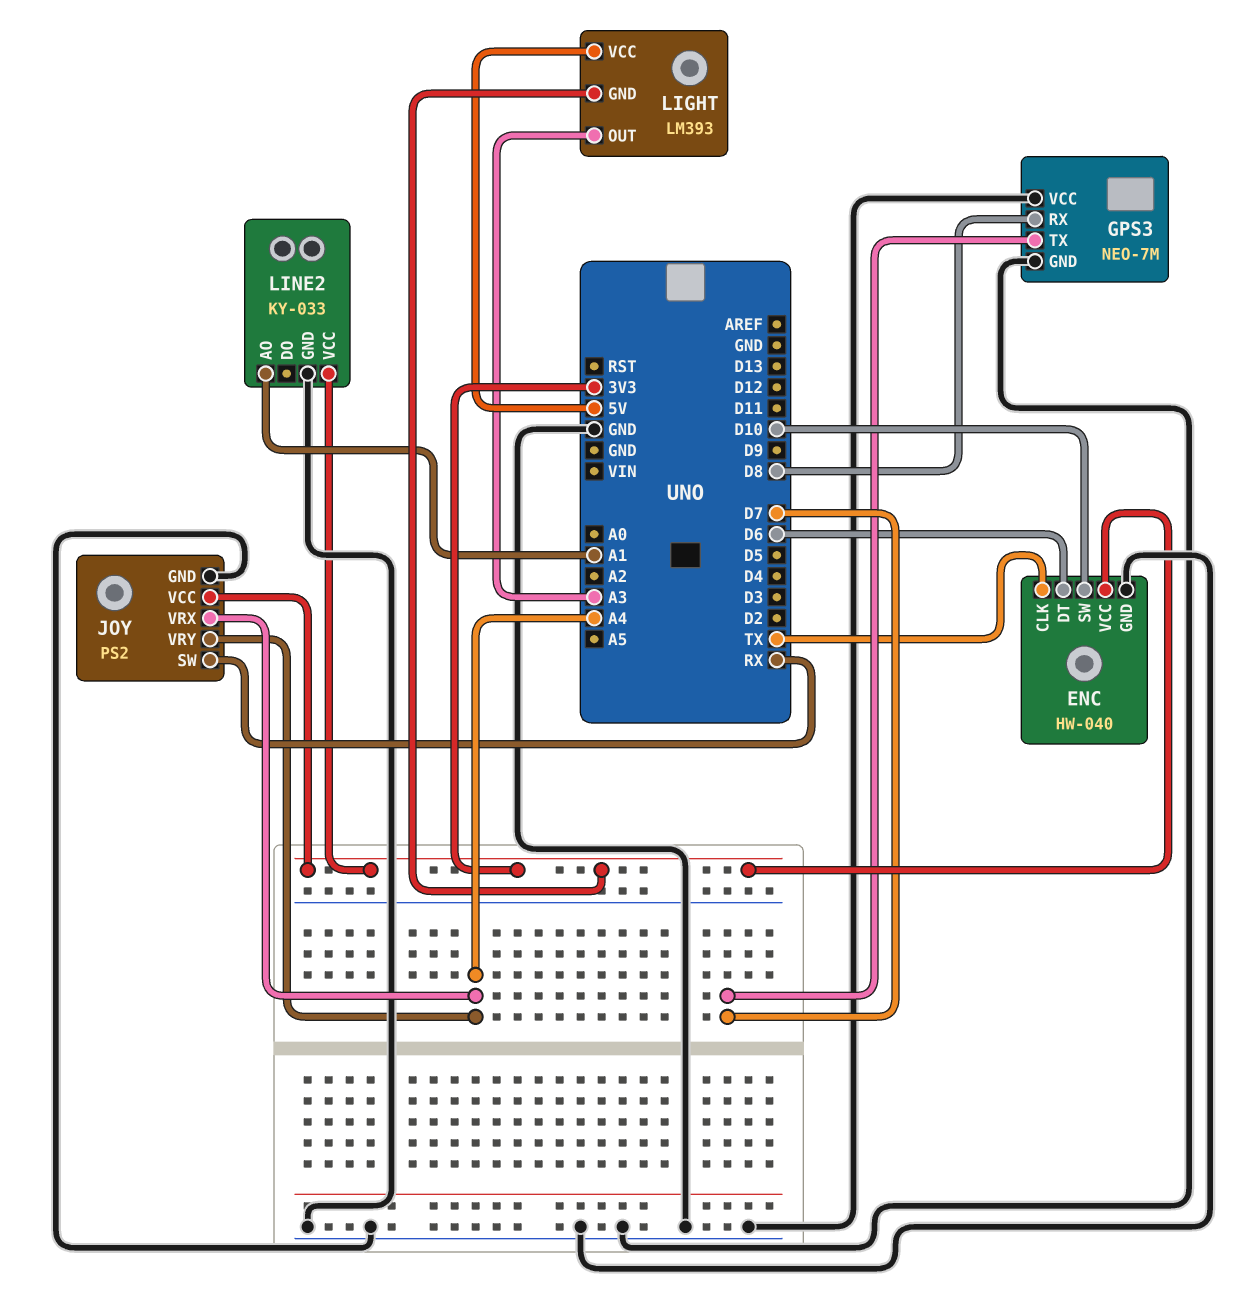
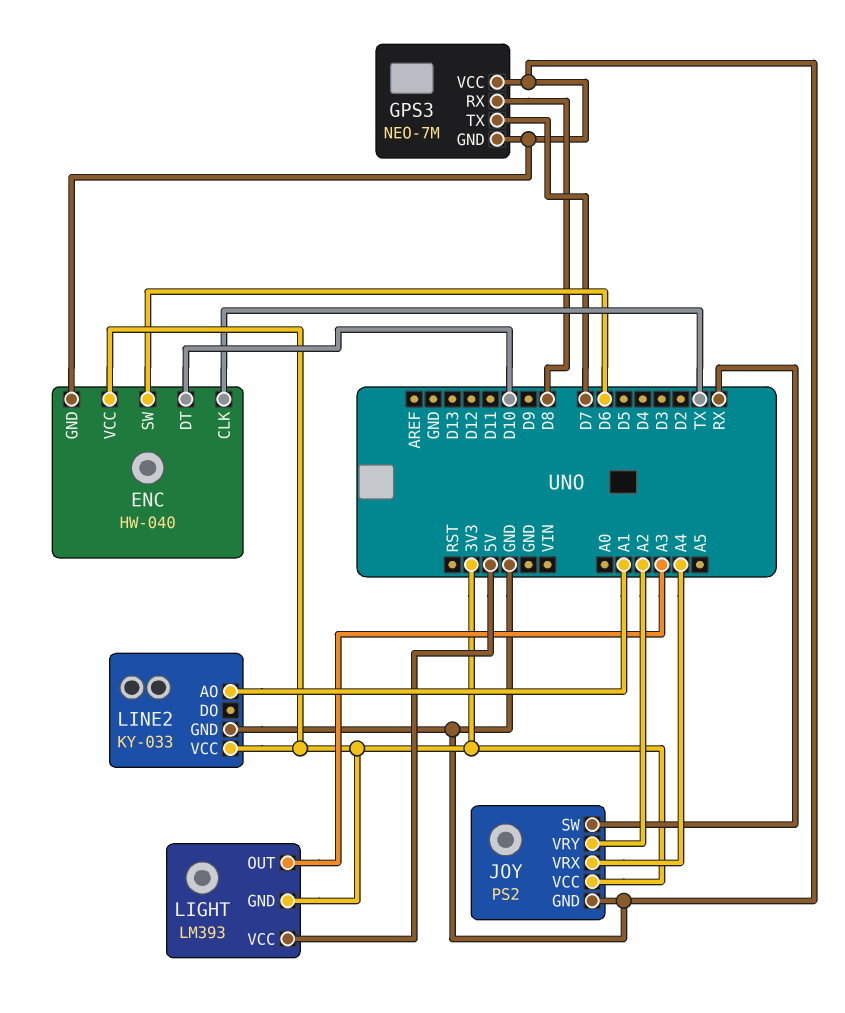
ENC pin DT: D6 -> D10
ENC pin SW: D10 -> D6
JOY pin VRY: A4 -> A2

